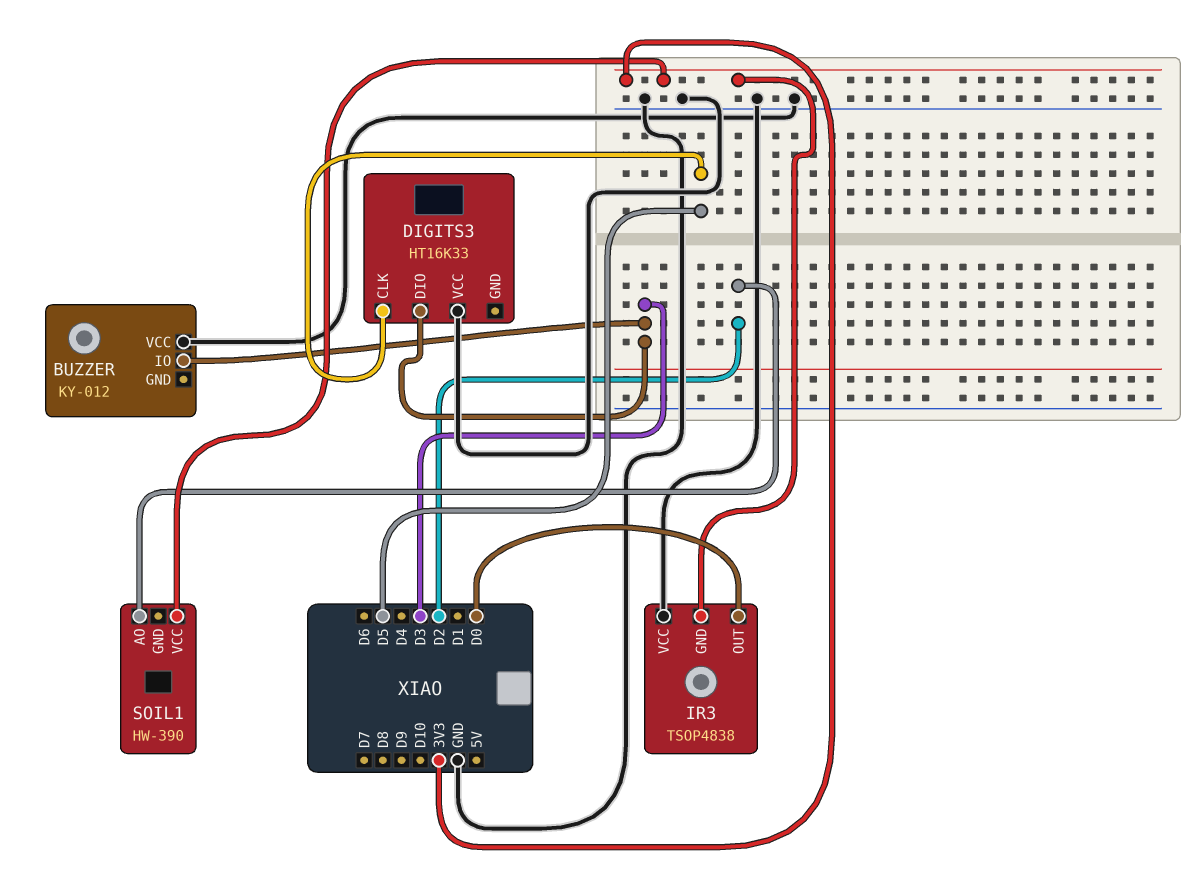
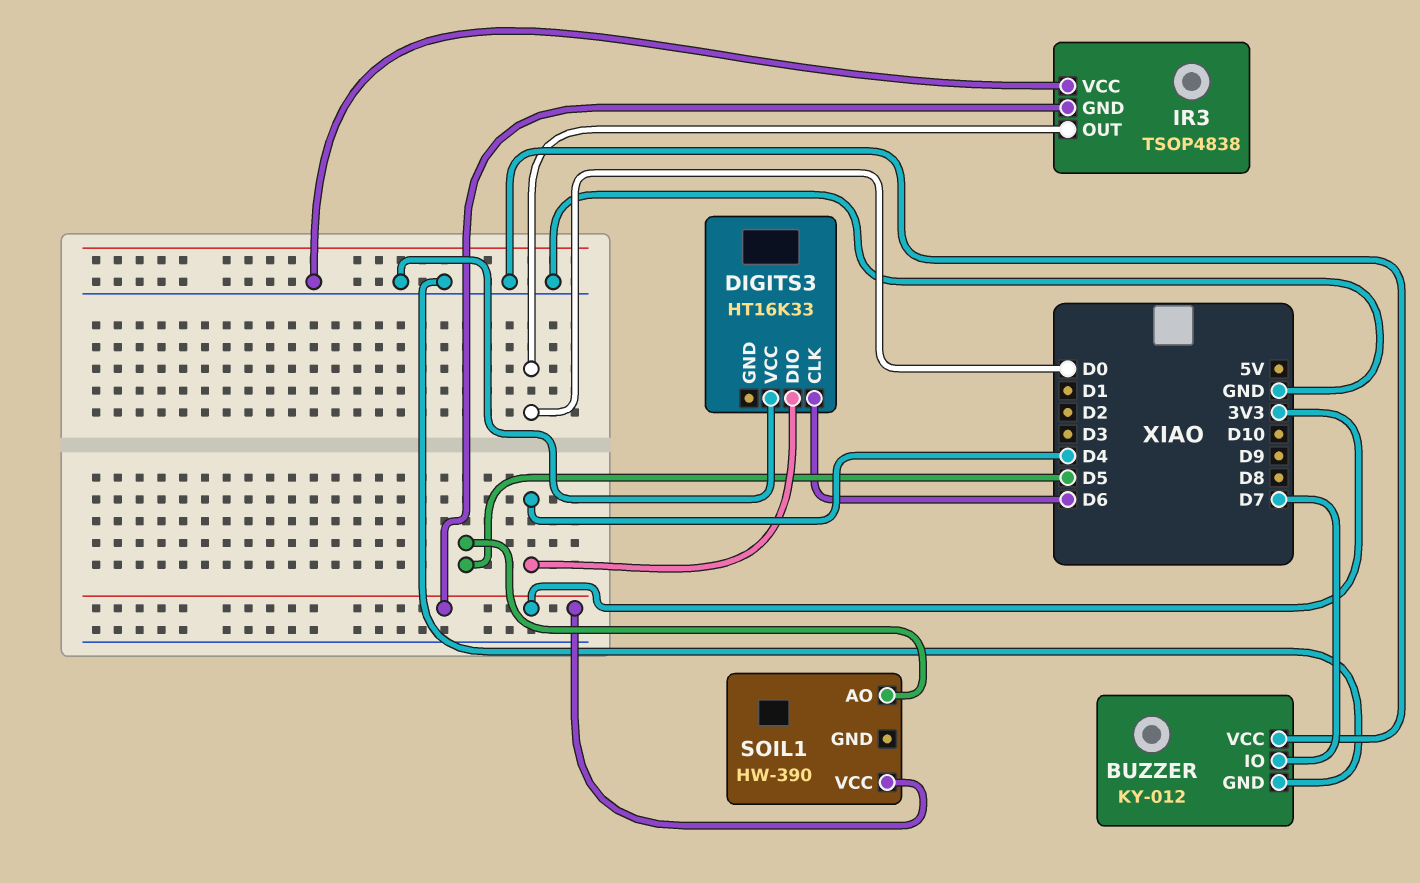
BUZZER pin GND: none -> GND
BUZZER pin IO: D3 -> D7
DIGITS3 pin CLK: D5 -> D6
DIGITS3 pin DIO: D3 -> D4
SOIL1 pin AO: D2 -> D5

